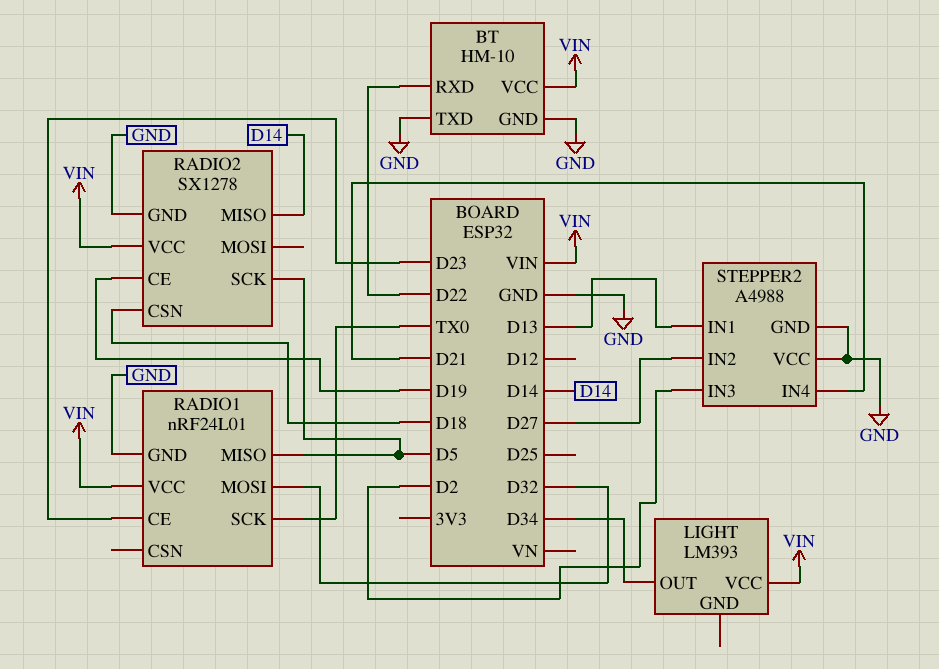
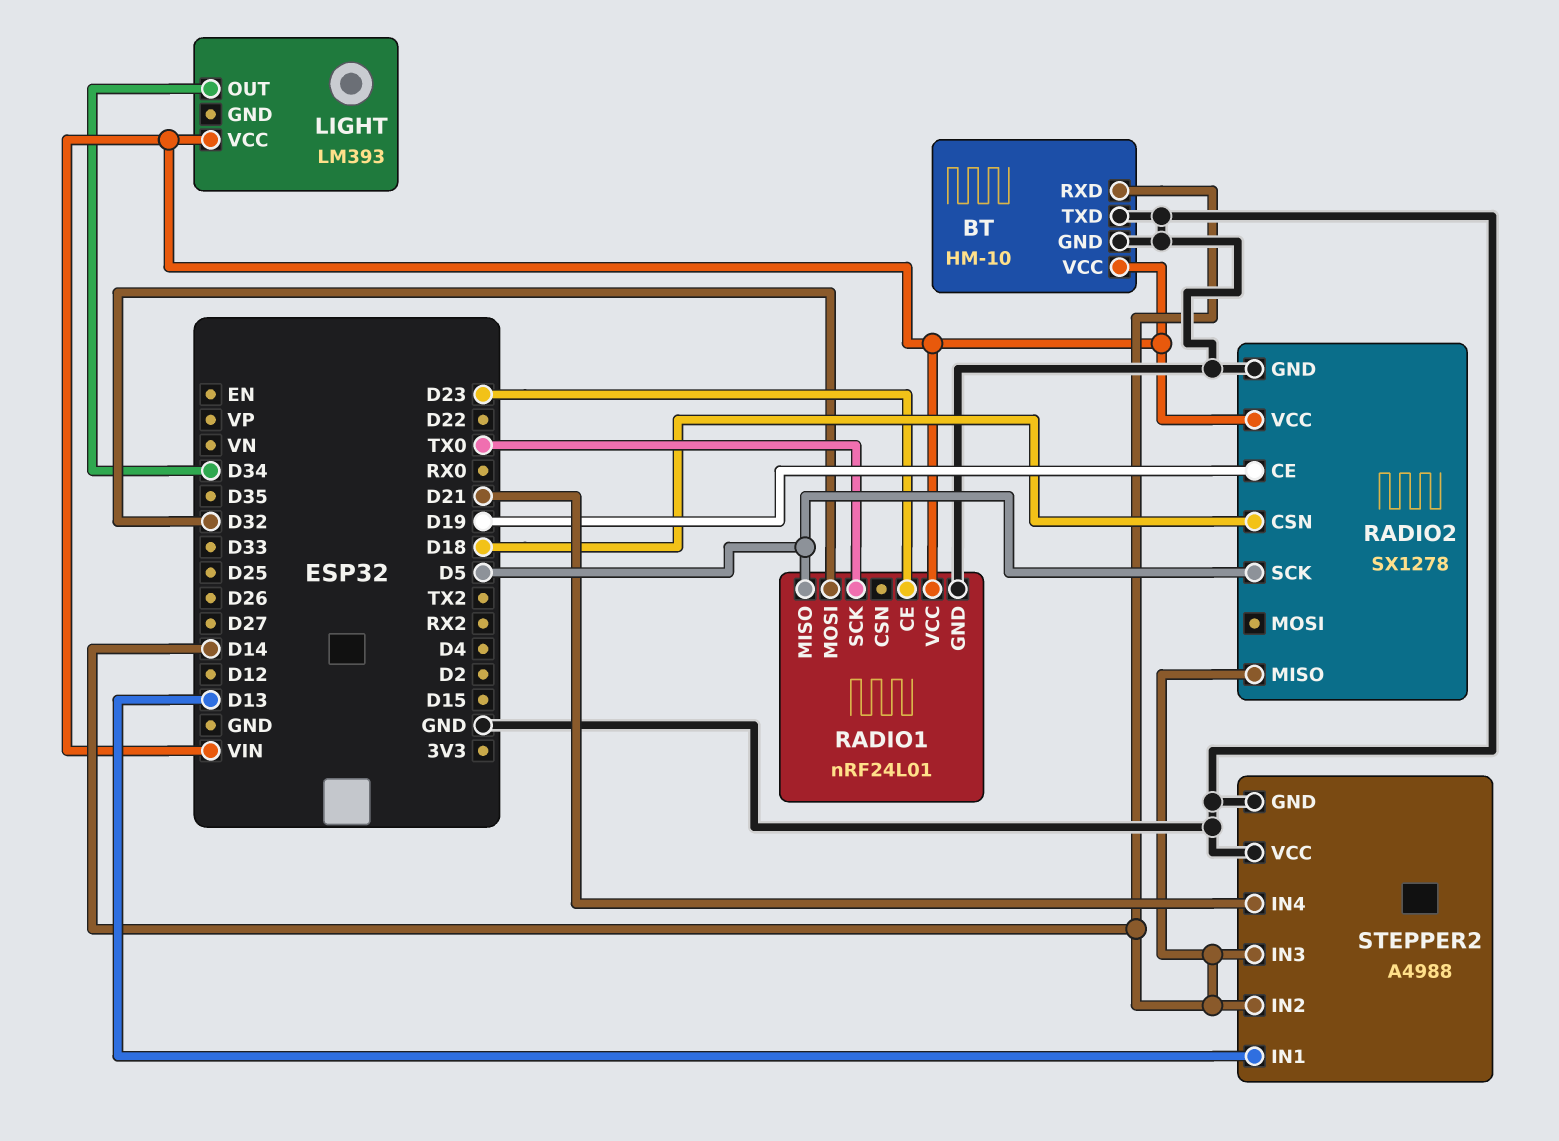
BT pin RXD: D22 -> D14
STEPPER2 pin IN2: D27 -> D14
STEPPER2 pin IN3: D2 -> D14

